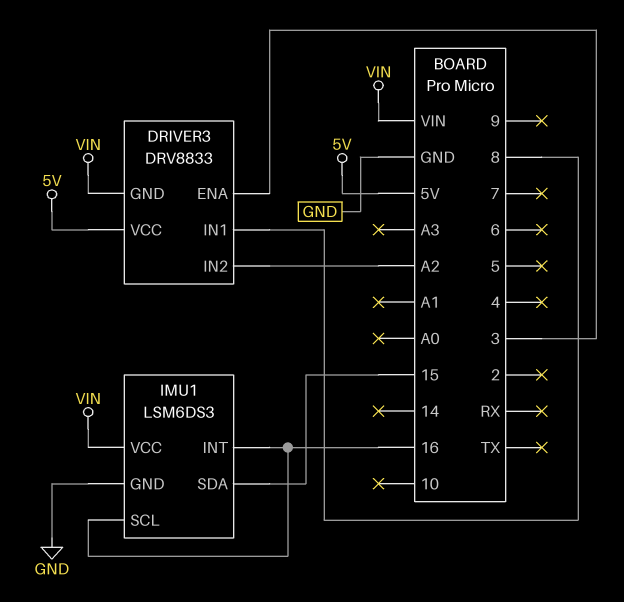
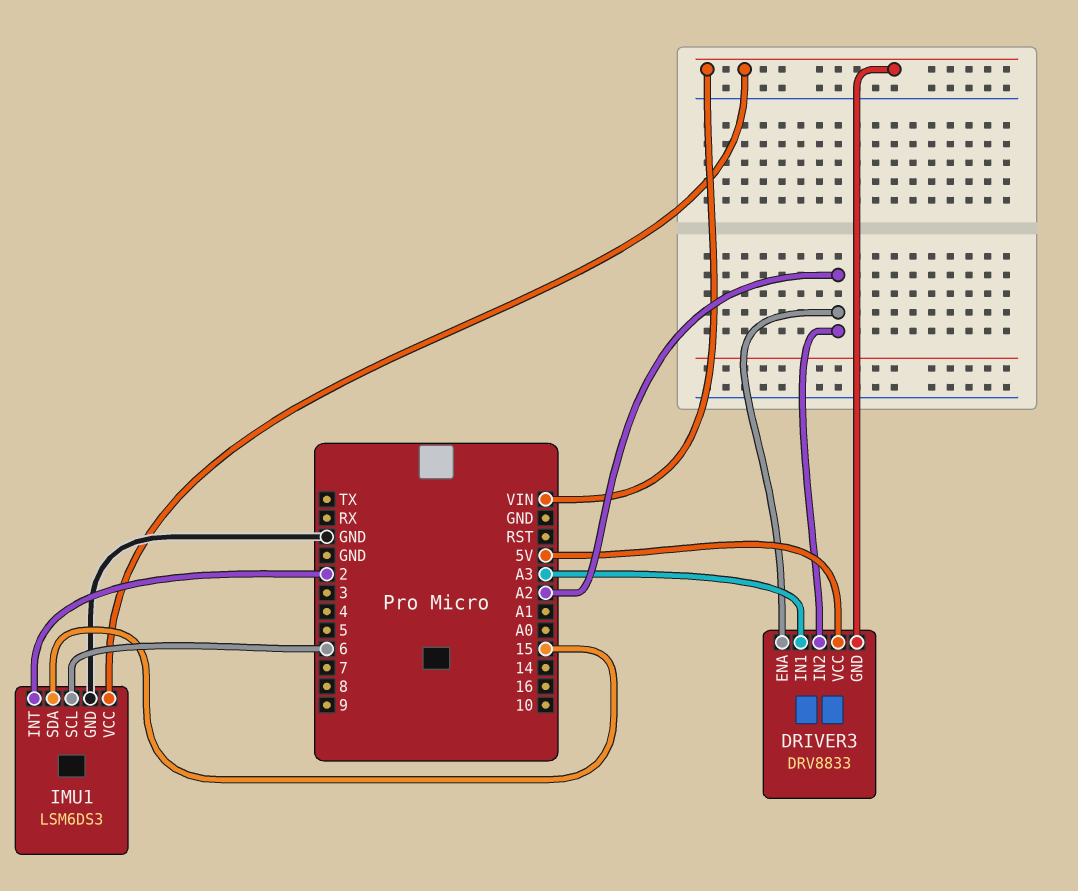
DRIVER3 pin ENA: 3 -> A2
DRIVER3 pin IN1: 8 -> A3
IMU1 pin INT: 16 -> 2
IMU1 pin SCL: 16 -> 6

